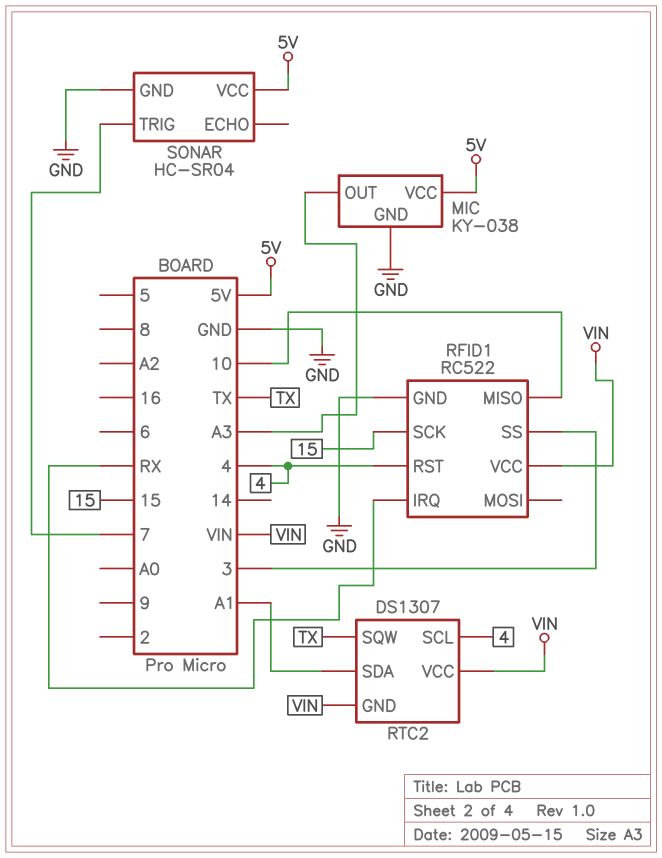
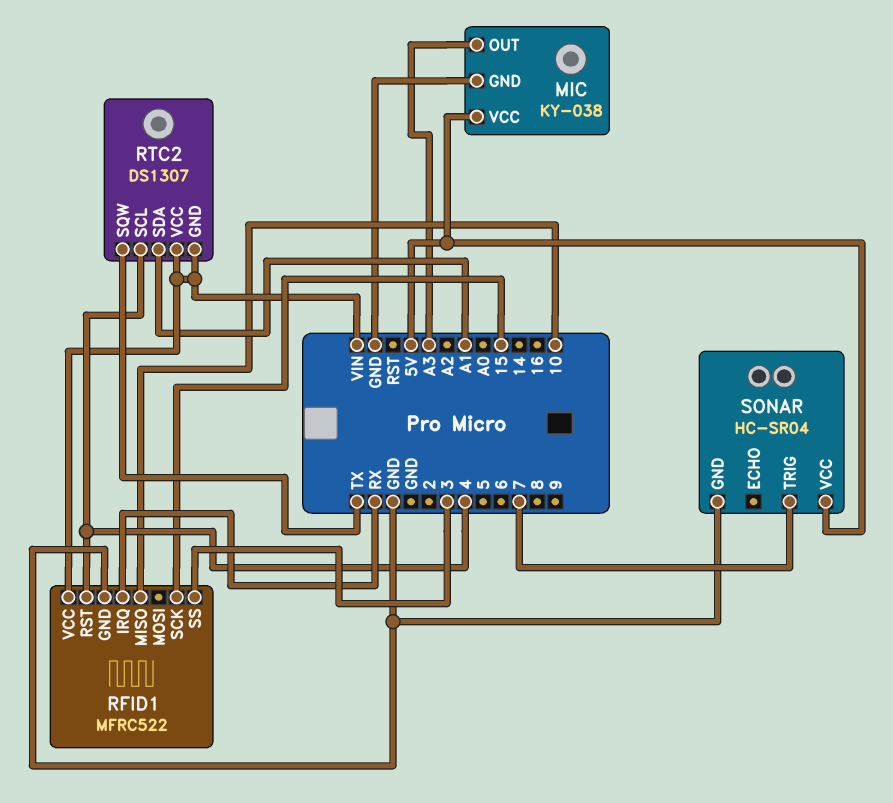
RFID1: RC522 -> MFRC522

